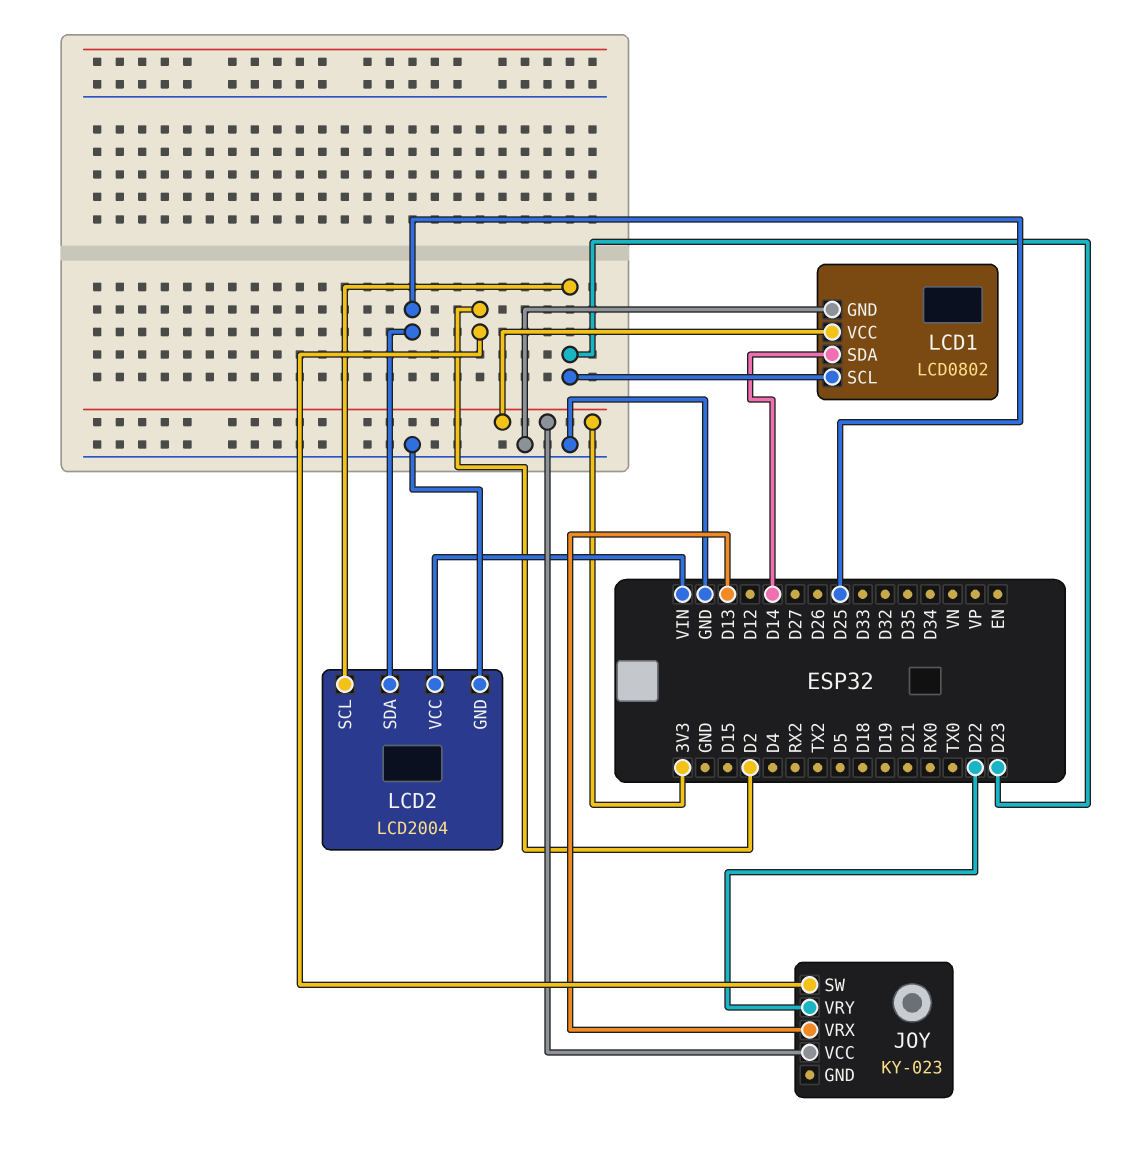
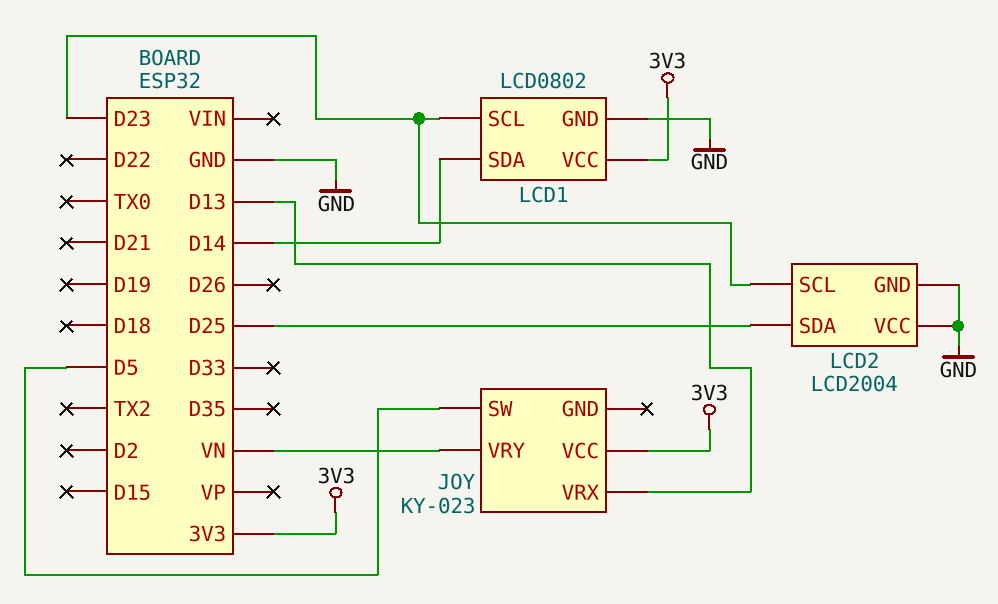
JOY pin SW: D2 -> D5
JOY pin VRY: D22 -> VN
LCD2 pin VCC: VIN -> GND

